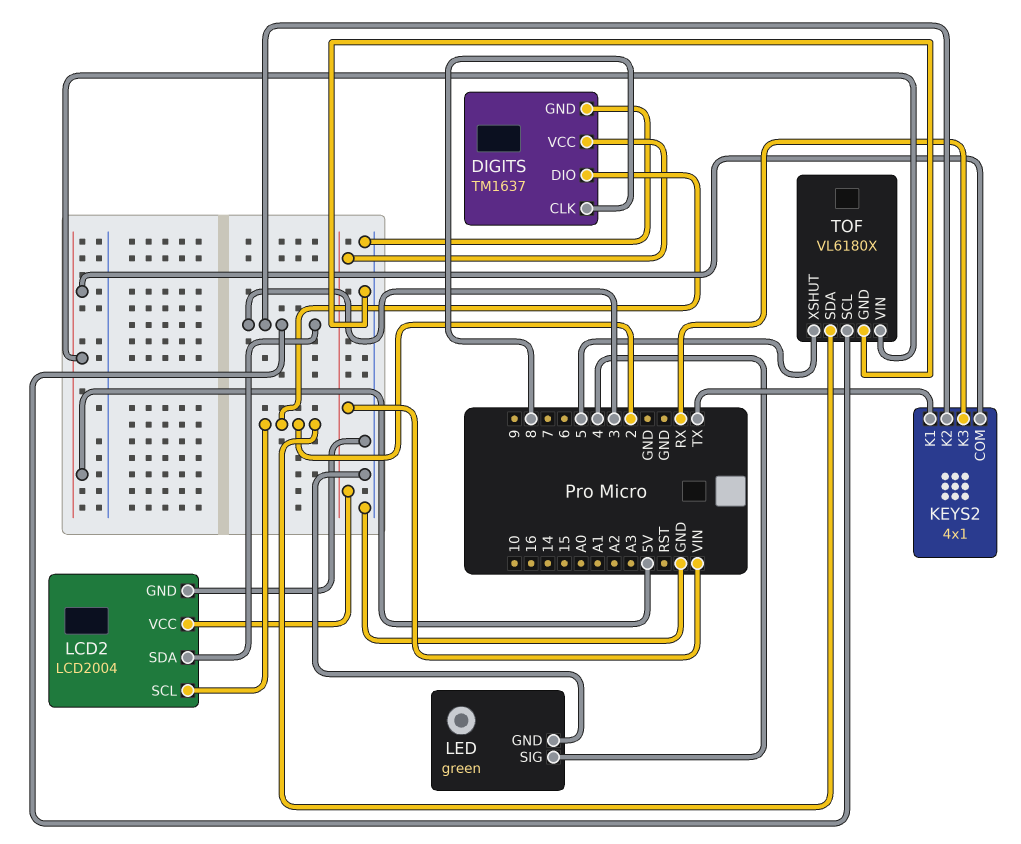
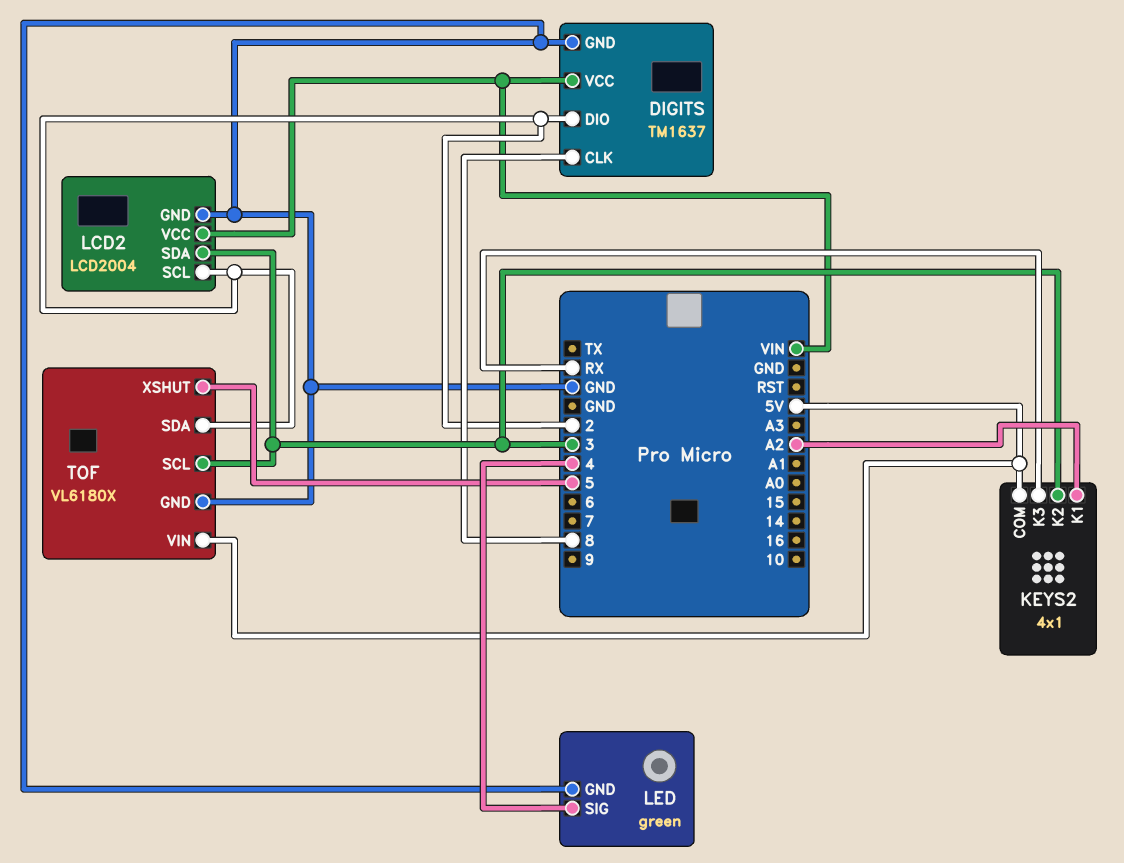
KEYS2 pin K1: TX -> A2

